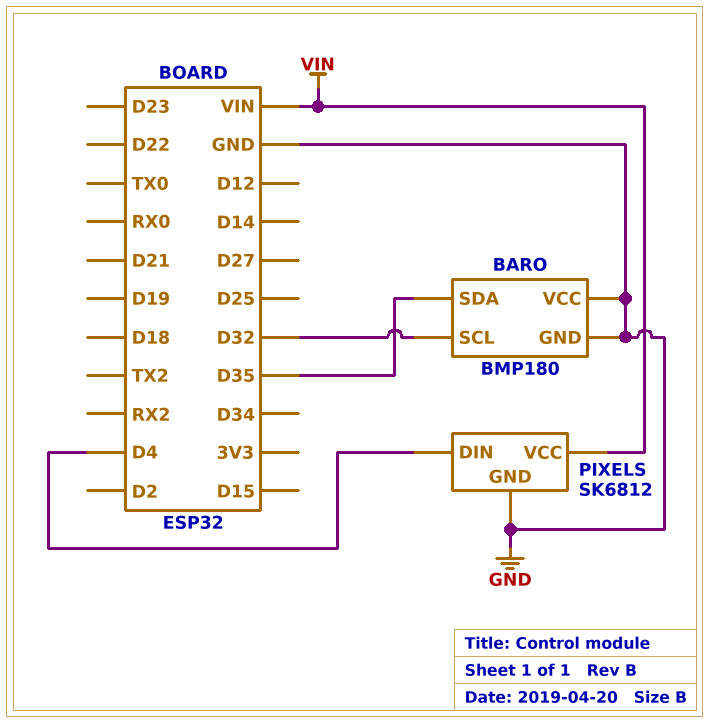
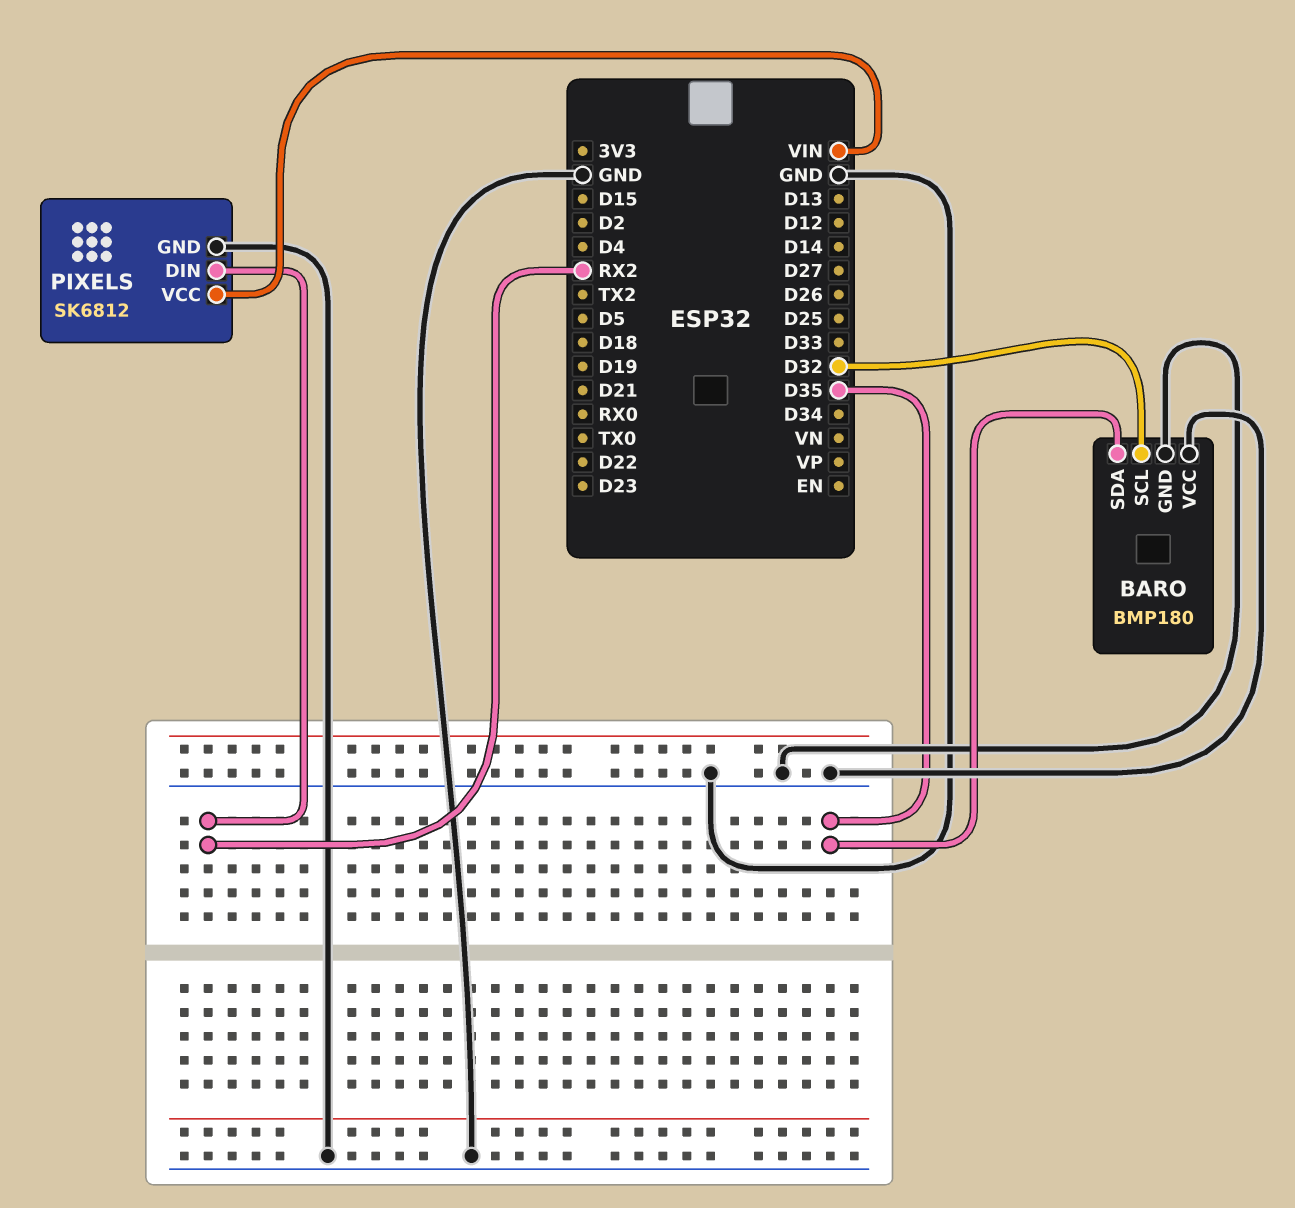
PIXELS pin DIN: D4 -> RX2

